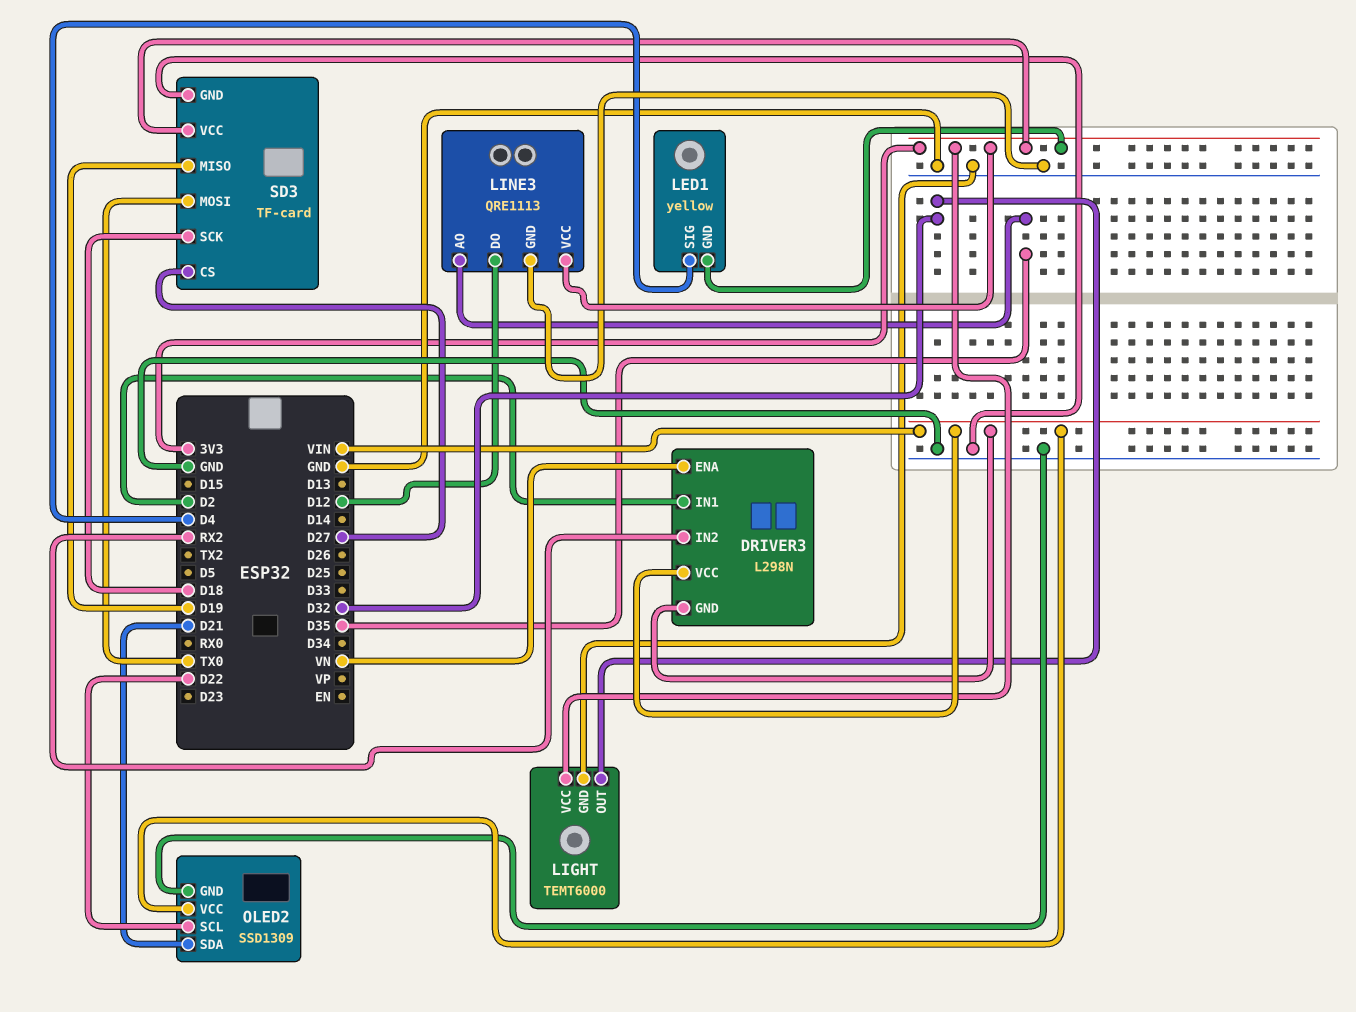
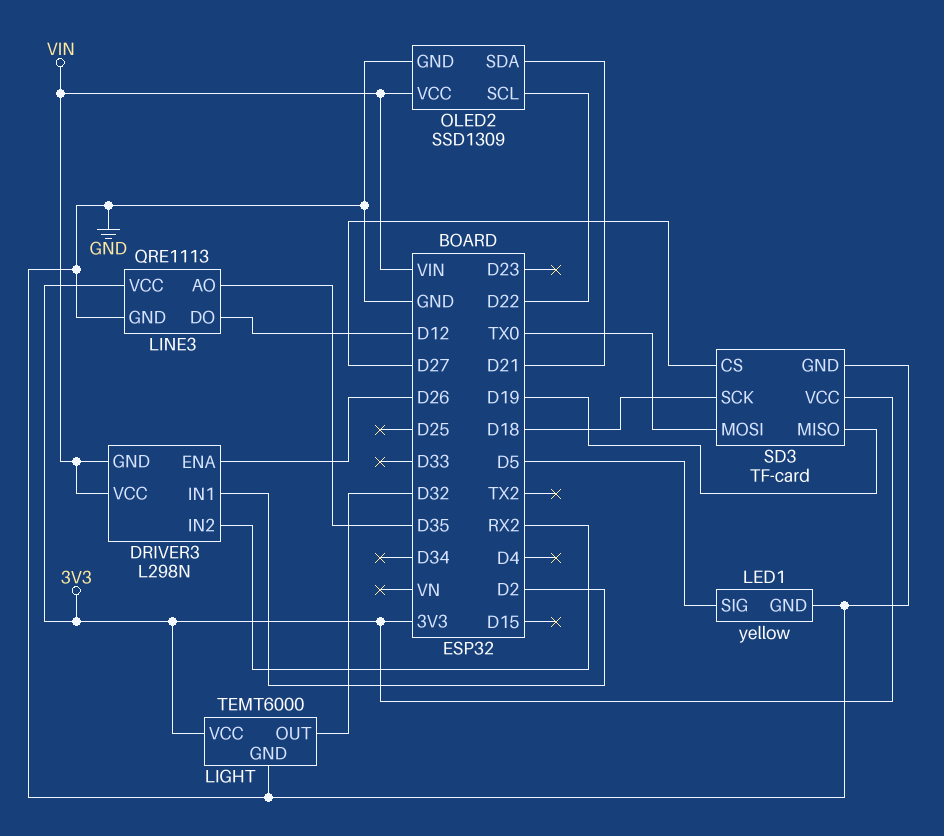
DRIVER3 pin ENA: VN -> D26
LED1 pin GND: 3V3 -> GND
LED1 pin SIG: D4 -> D5

